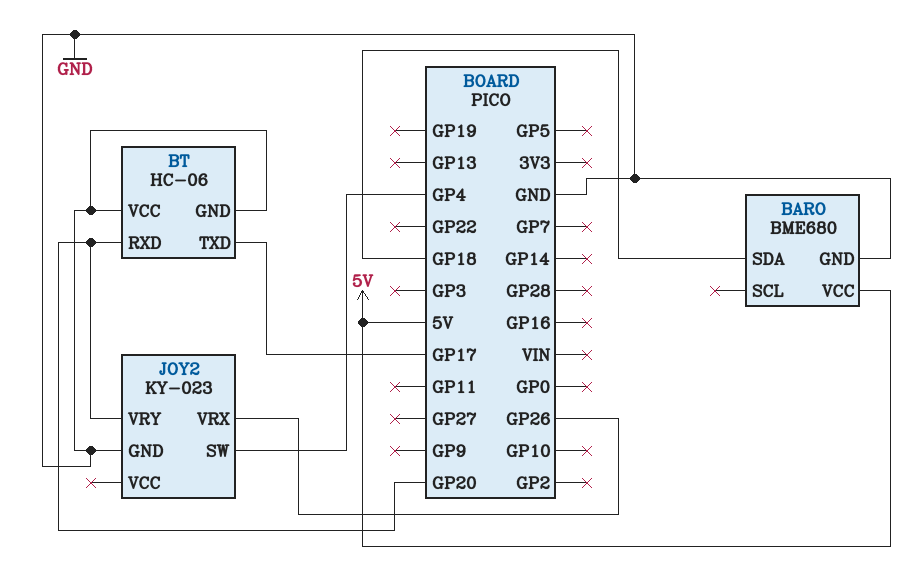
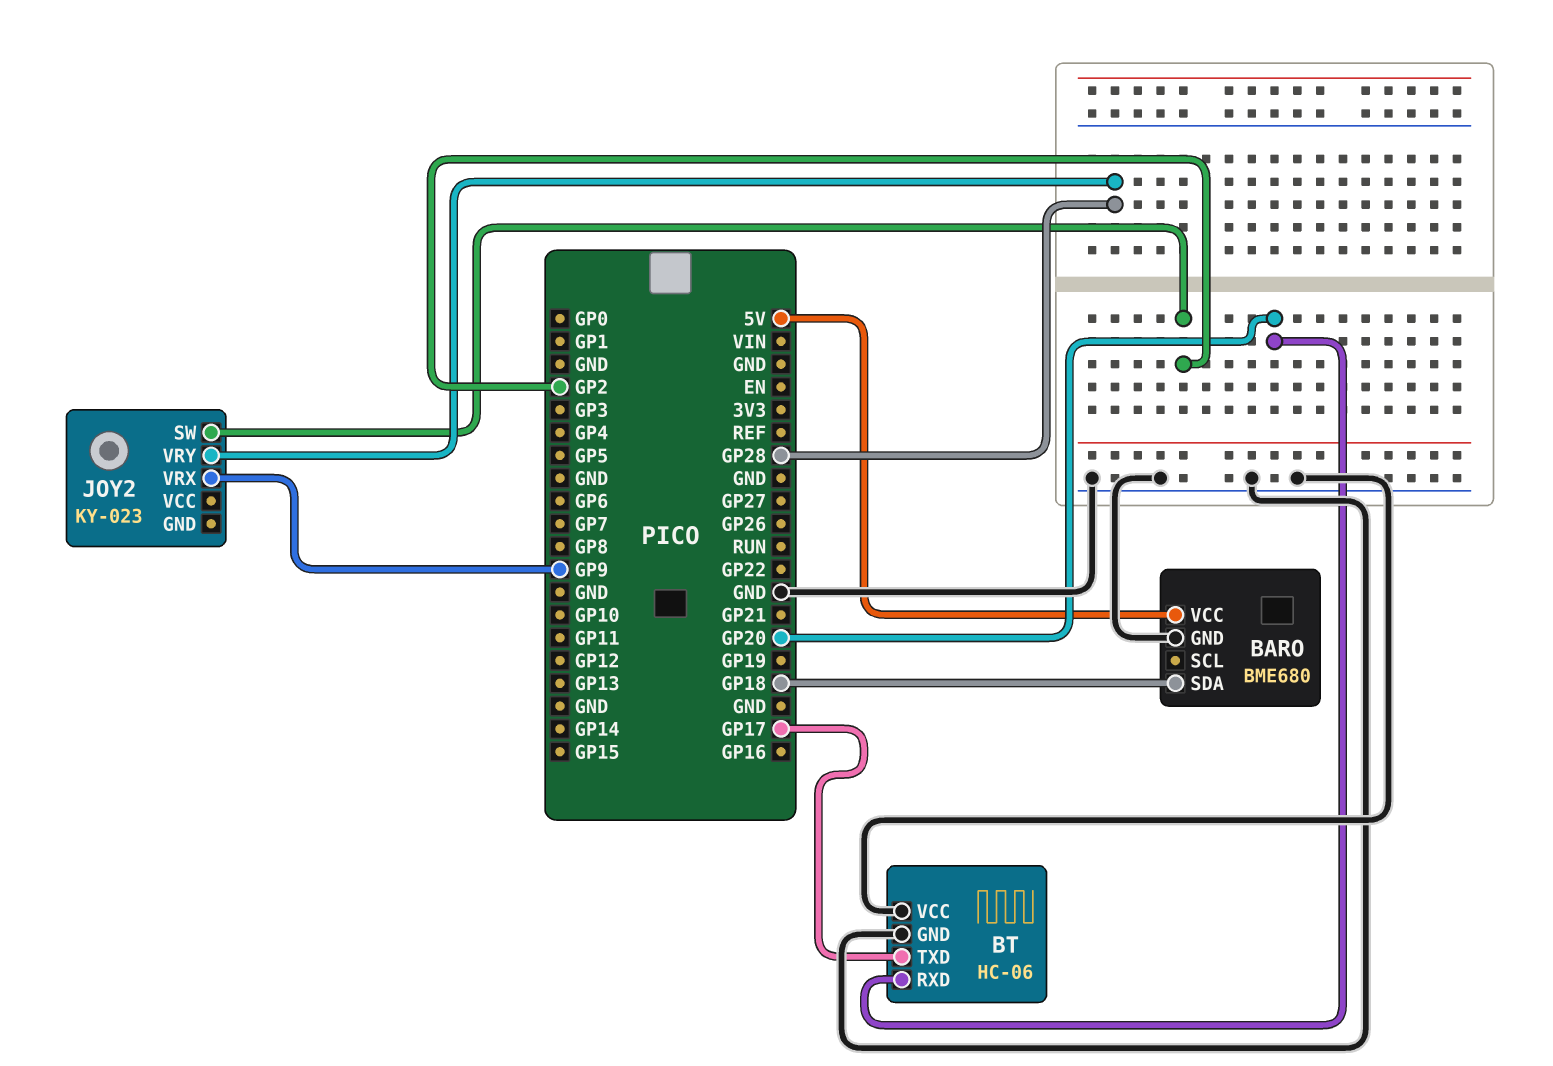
JOY2 pin GND: GND -> none
JOY2 pin SW: GP4 -> GP2
JOY2 pin VRX: GP26 -> GP9
JOY2 pin VRY: GP20 -> GP28

